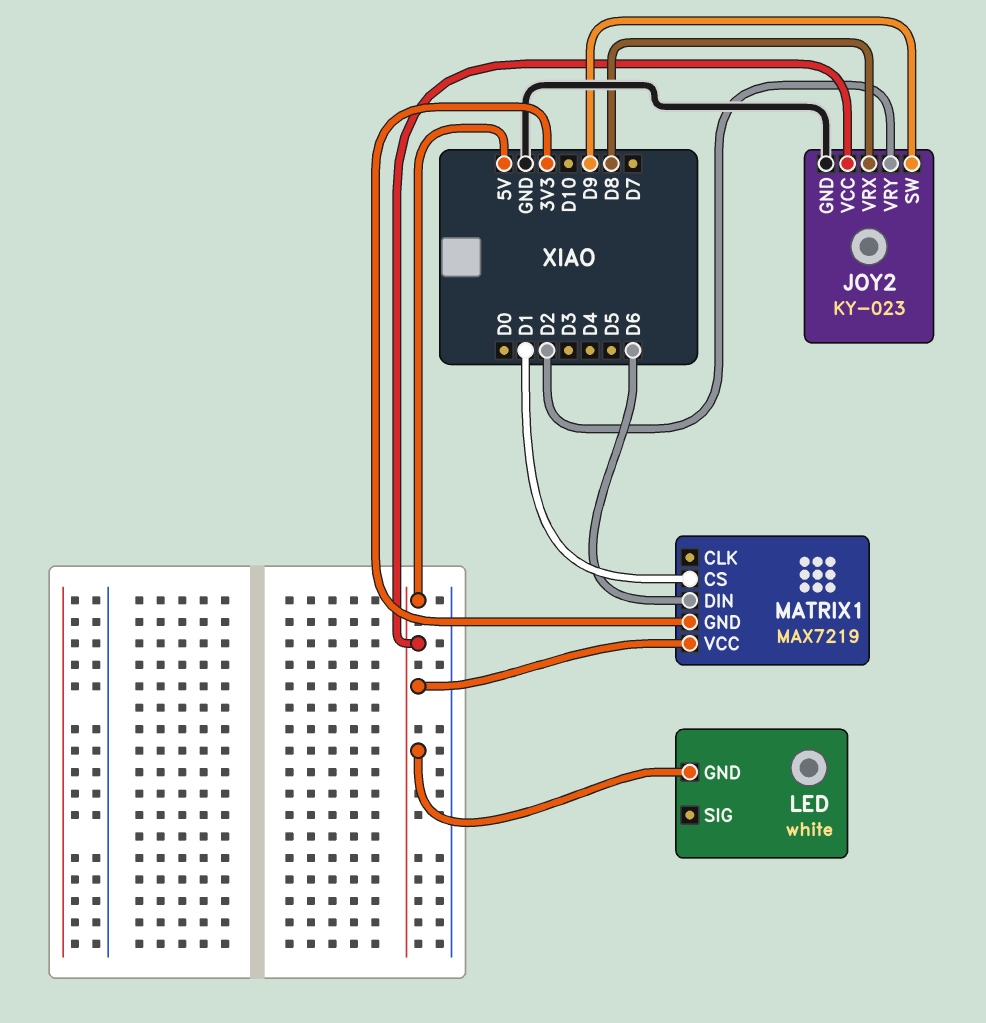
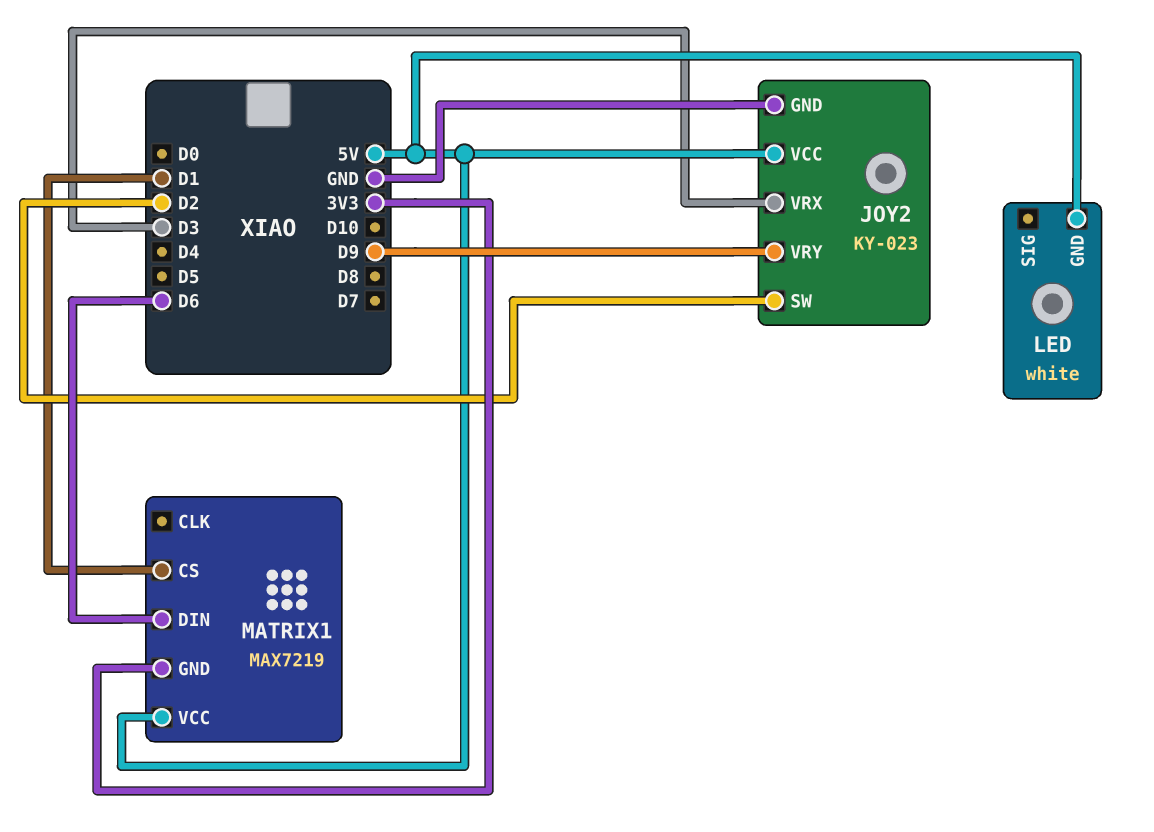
JOY2 pin SW: D9 -> D2
JOY2 pin VRX: D8 -> D3
JOY2 pin VRY: D2 -> D9

